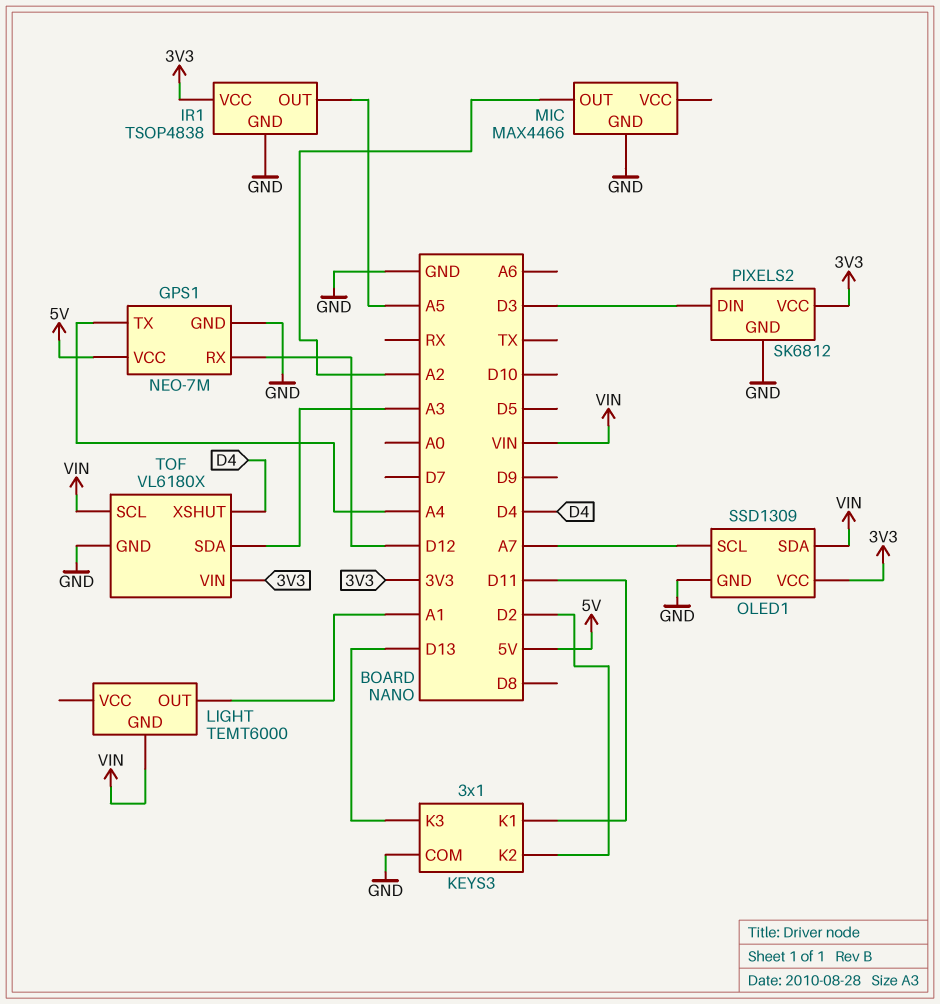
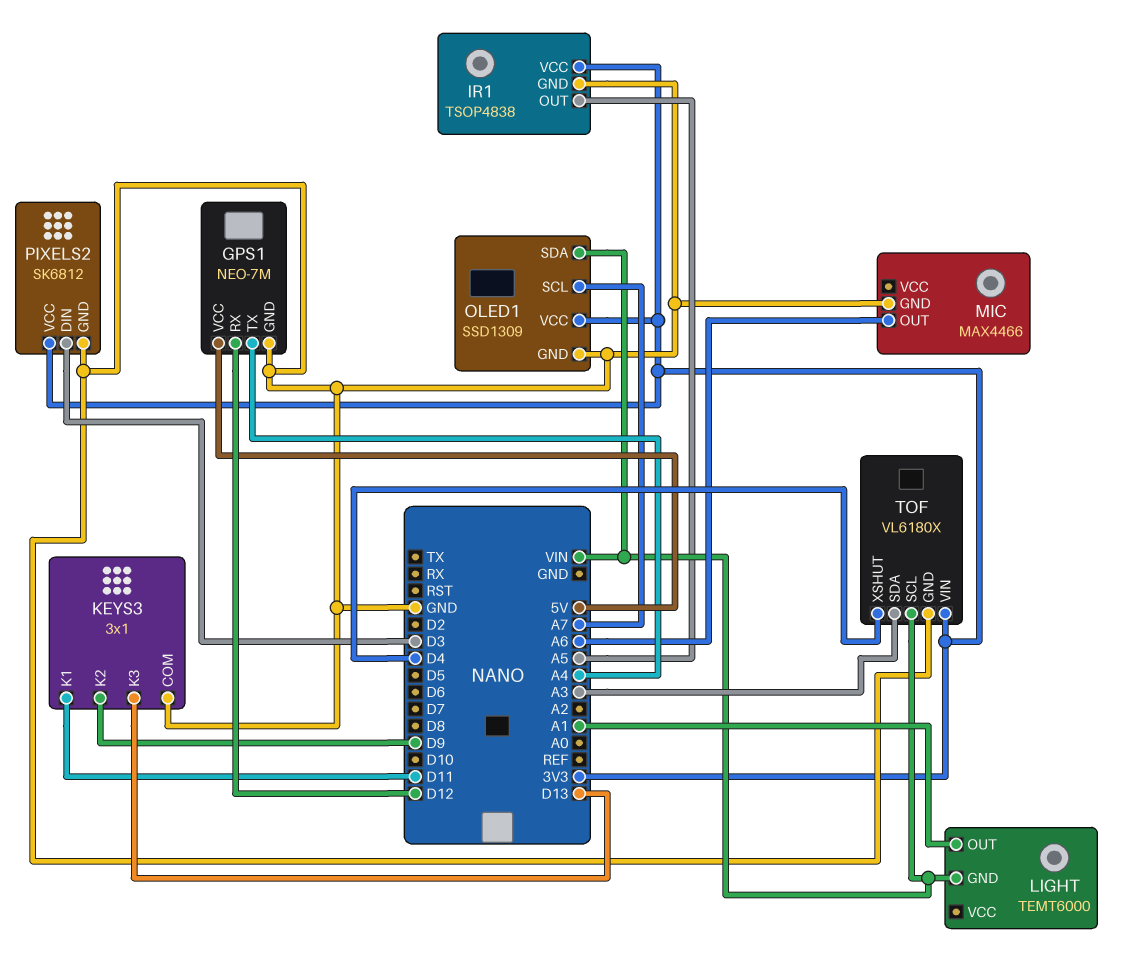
KEYS3 pin K2: D2 -> D9
MIC pin OUT: A2 -> A6

